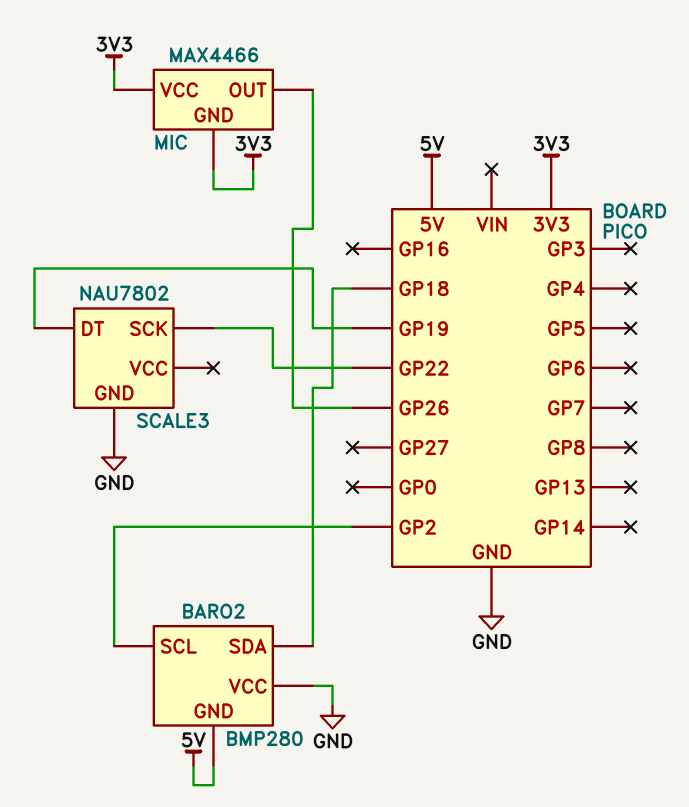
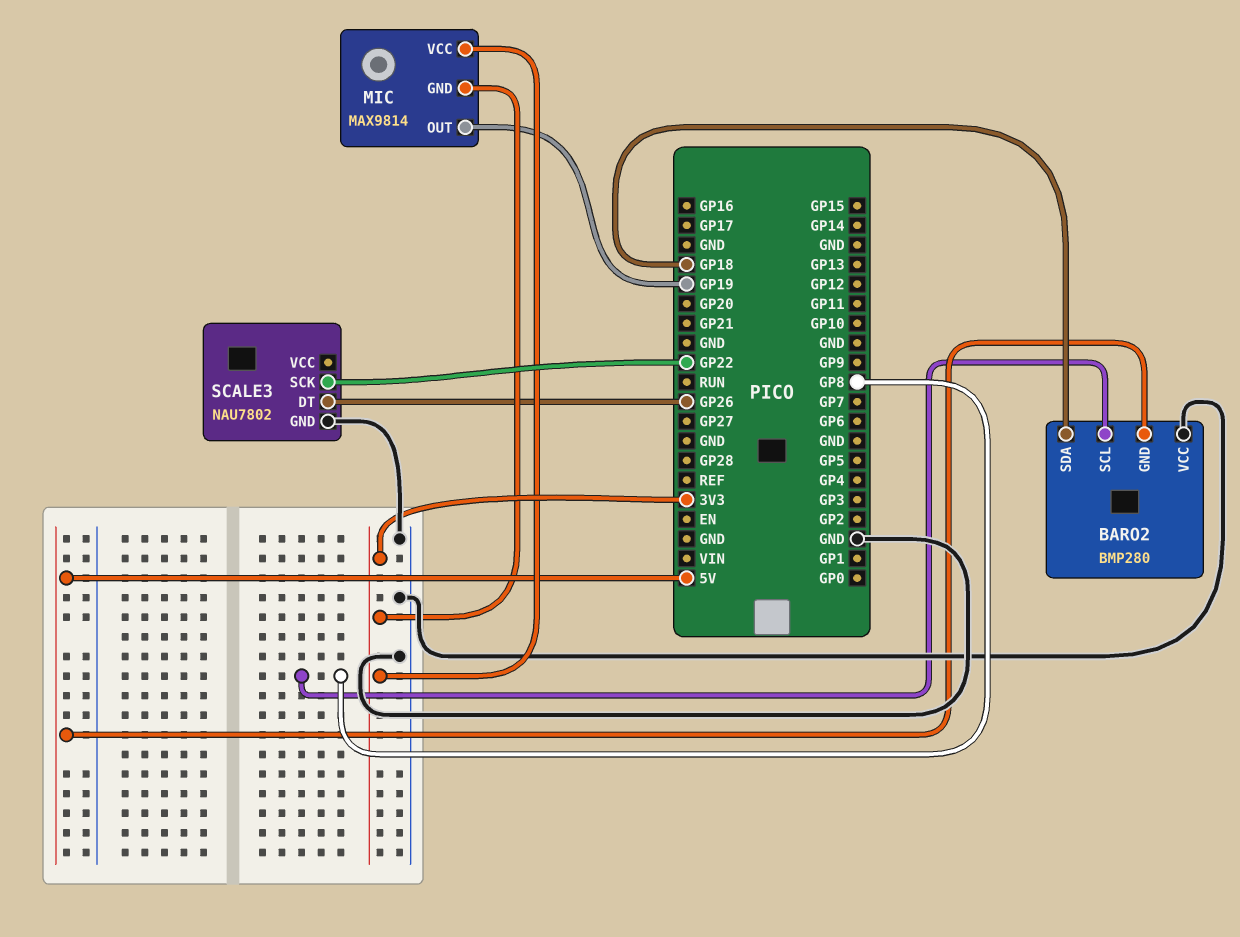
BARO2 pin SCL: GP2 -> GP8
MIC: MAX4466 -> MAX9814
MIC pin OUT: GP26 -> GP19
SCALE3 pin DT: GP19 -> GP26

